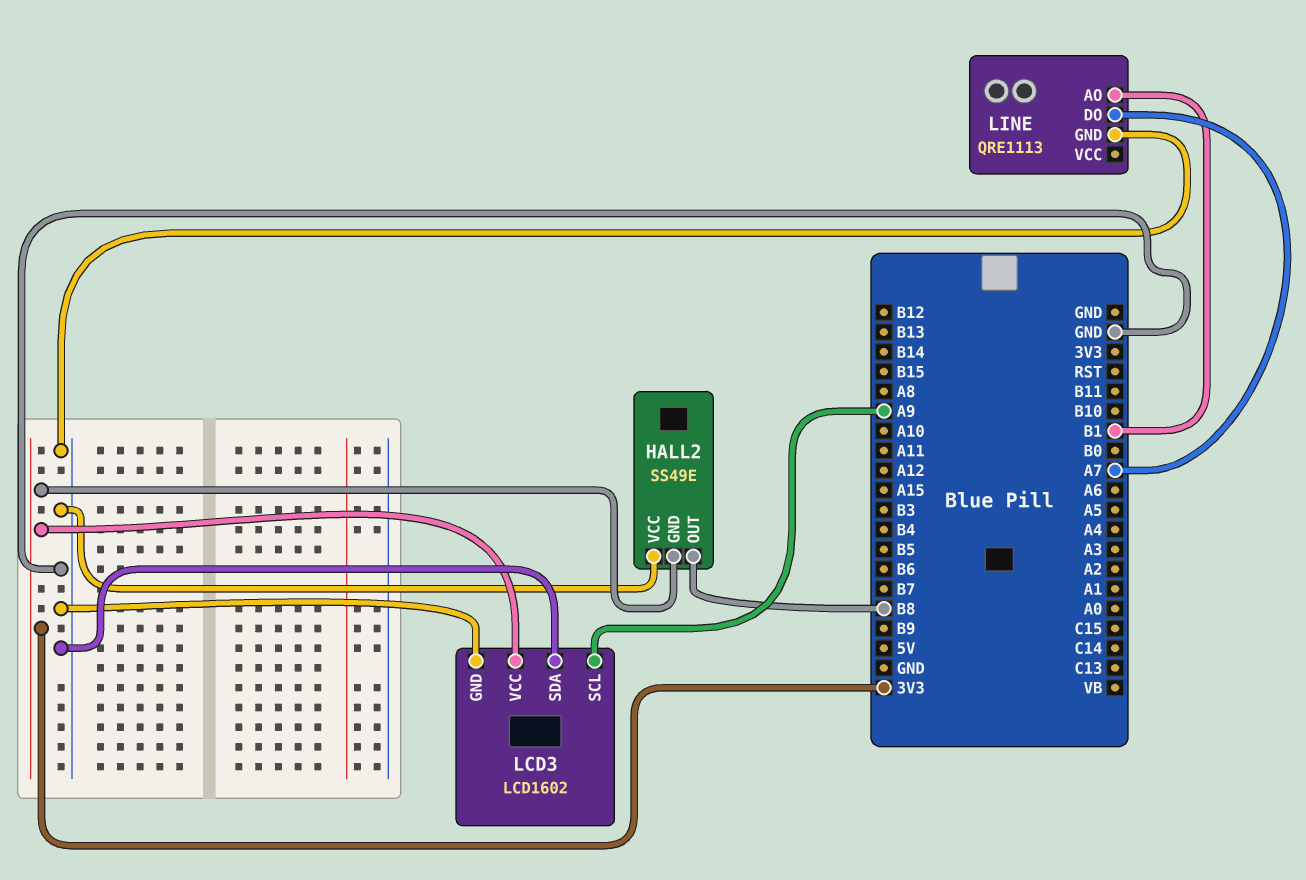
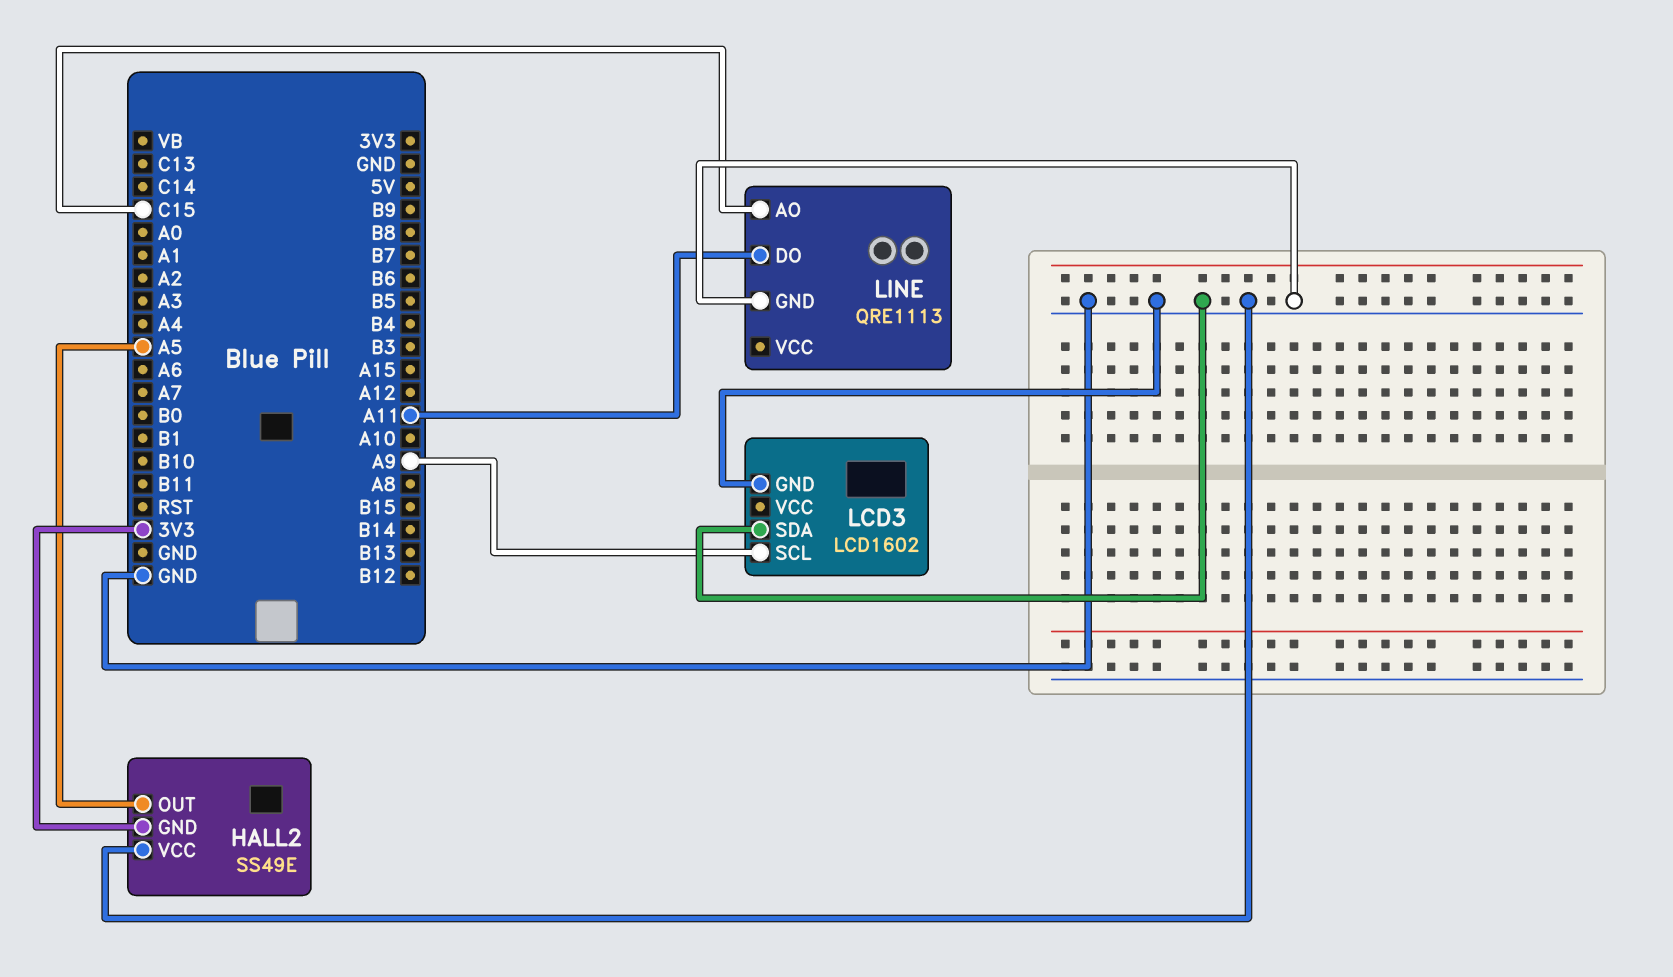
HALL2 pin OUT: B8 -> A5
LCD3 pin VCC: 3V3 -> none
LINE pin AO: B1 -> C15
LINE pin DO: A7 -> A11

